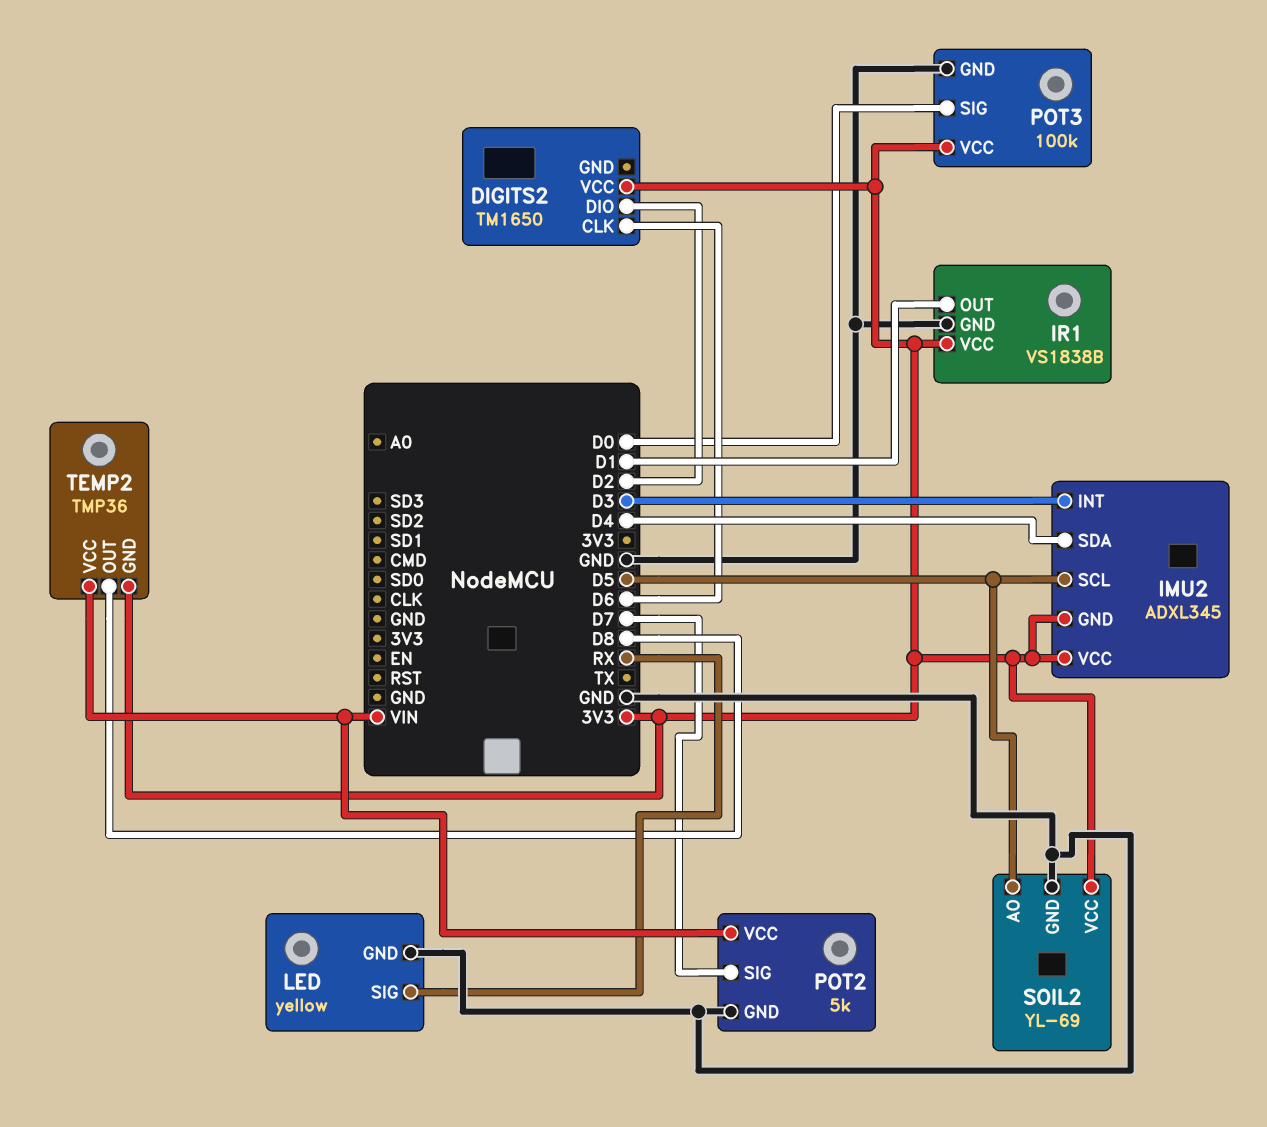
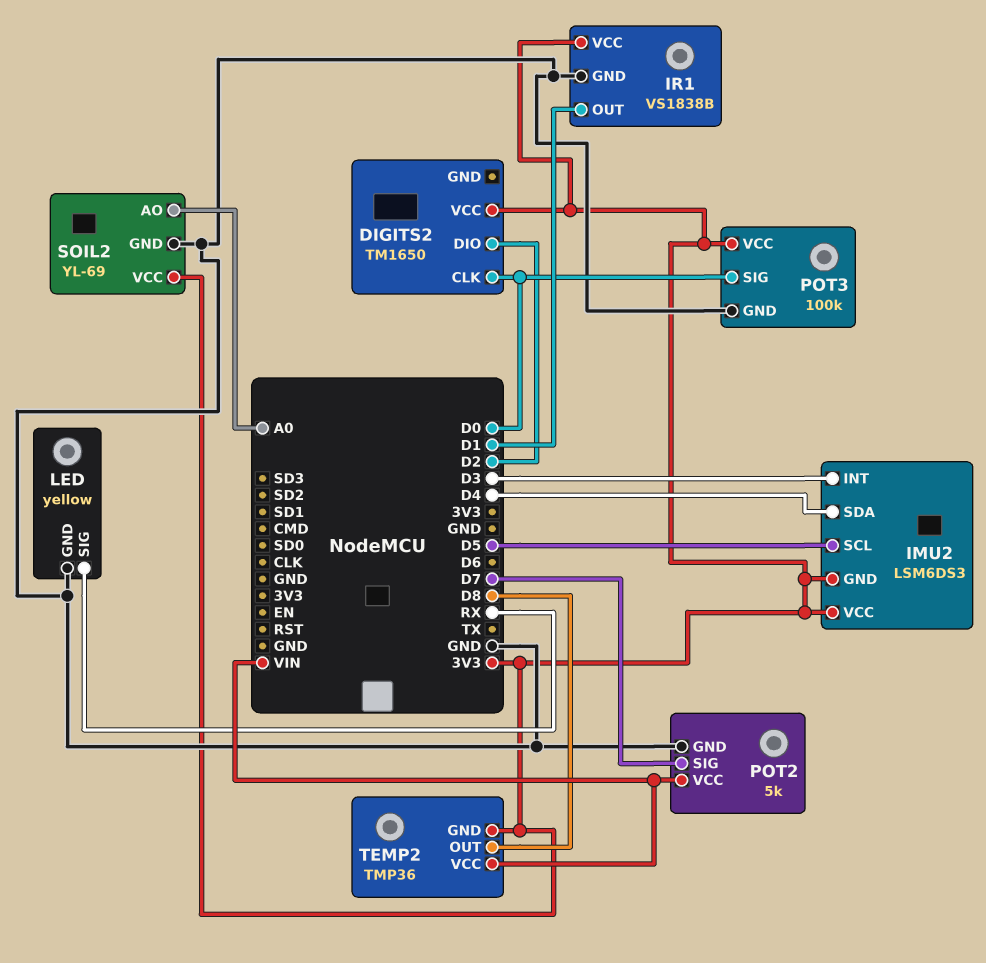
DIGITS2 pin CLK: D6 -> D0
IMU2: ADXL345 -> LSM6DS3
SOIL2 pin AO: D5 -> A0

